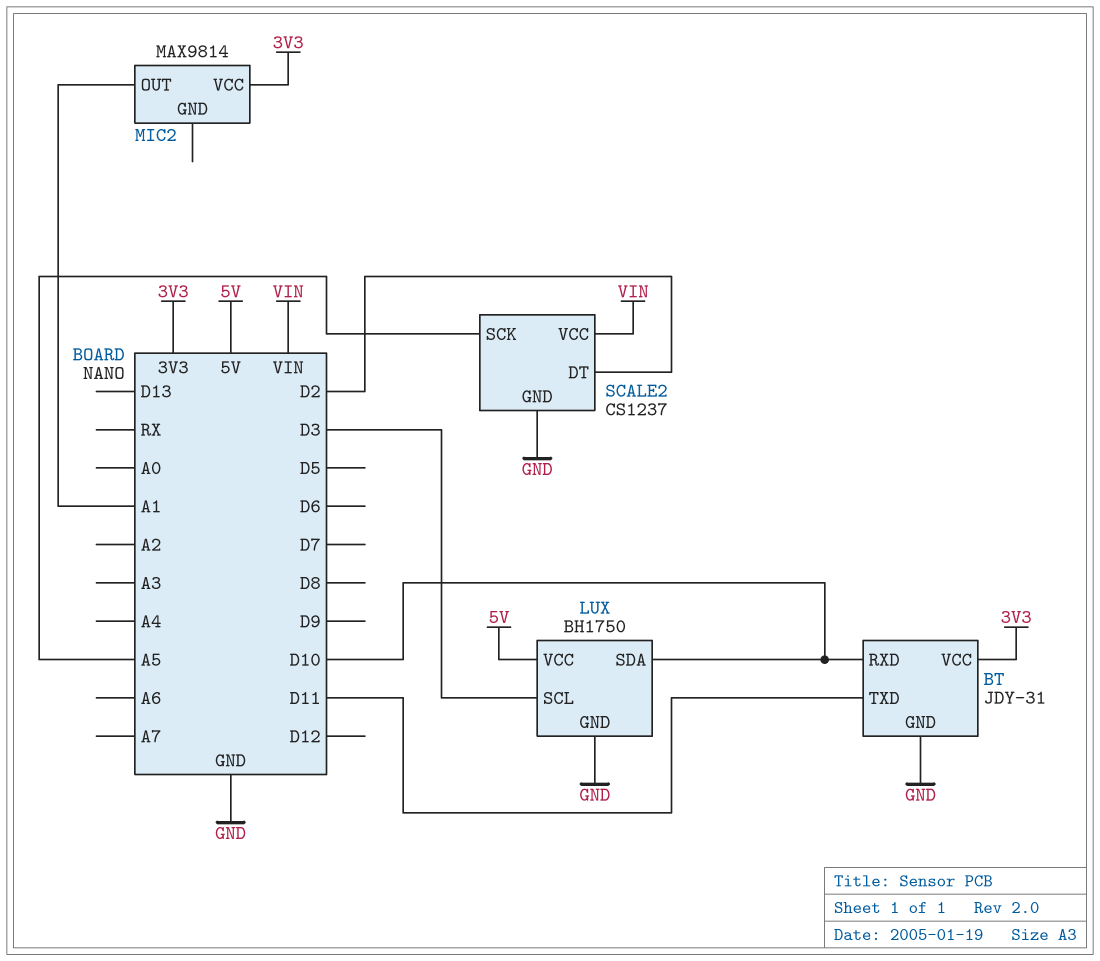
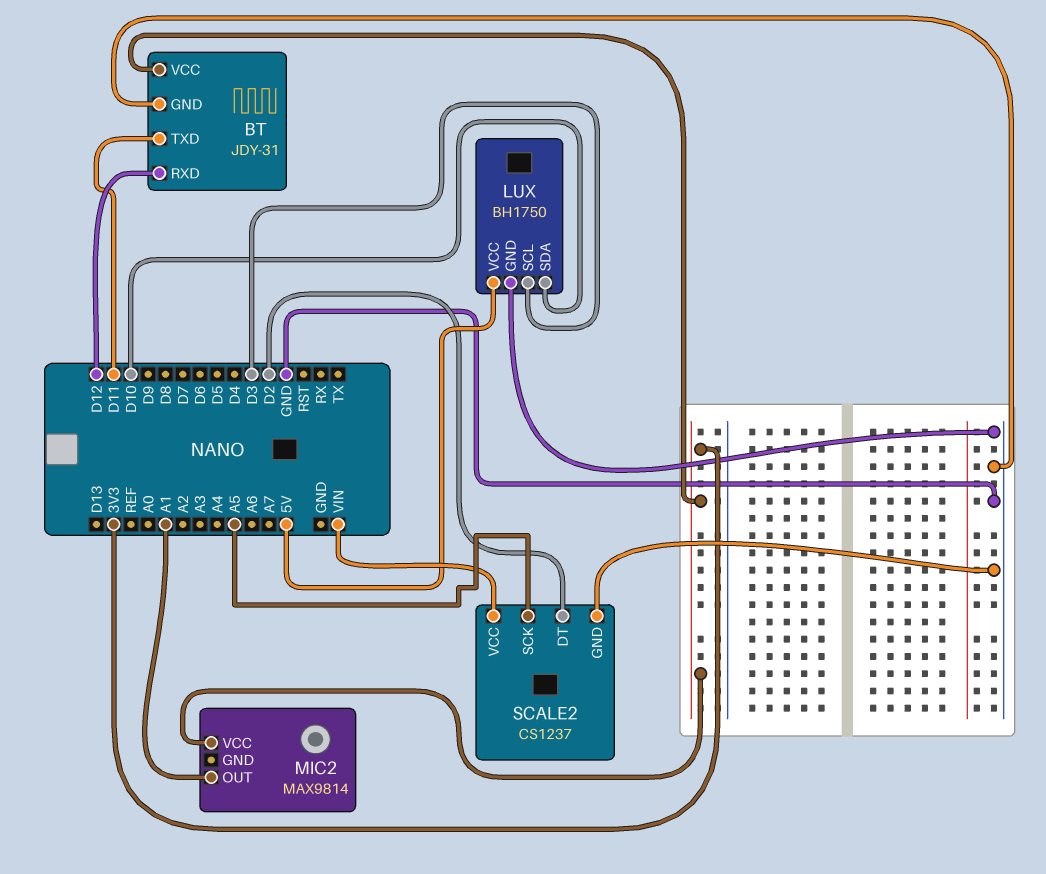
BT pin RXD: D10 -> D12

